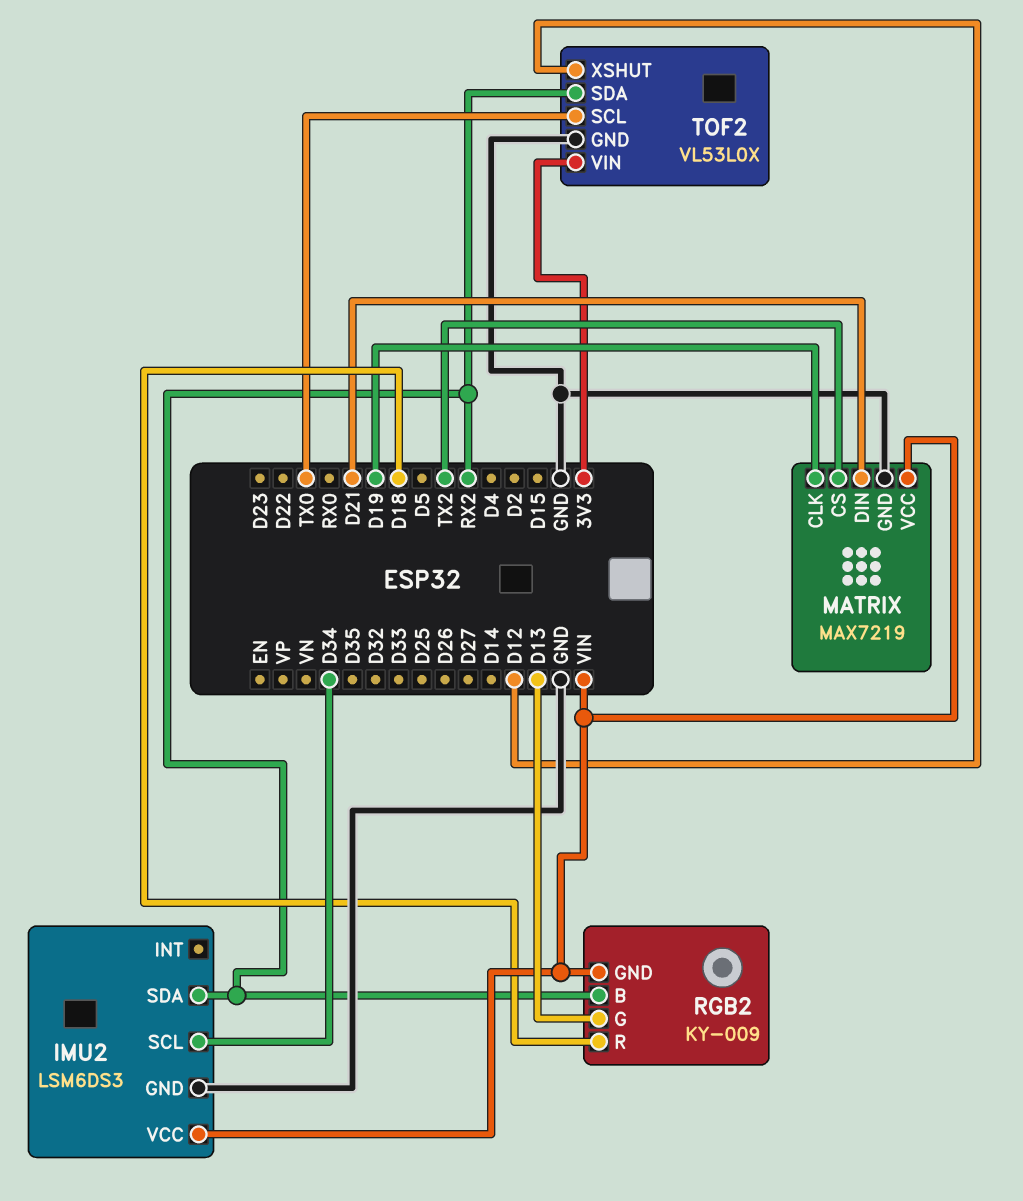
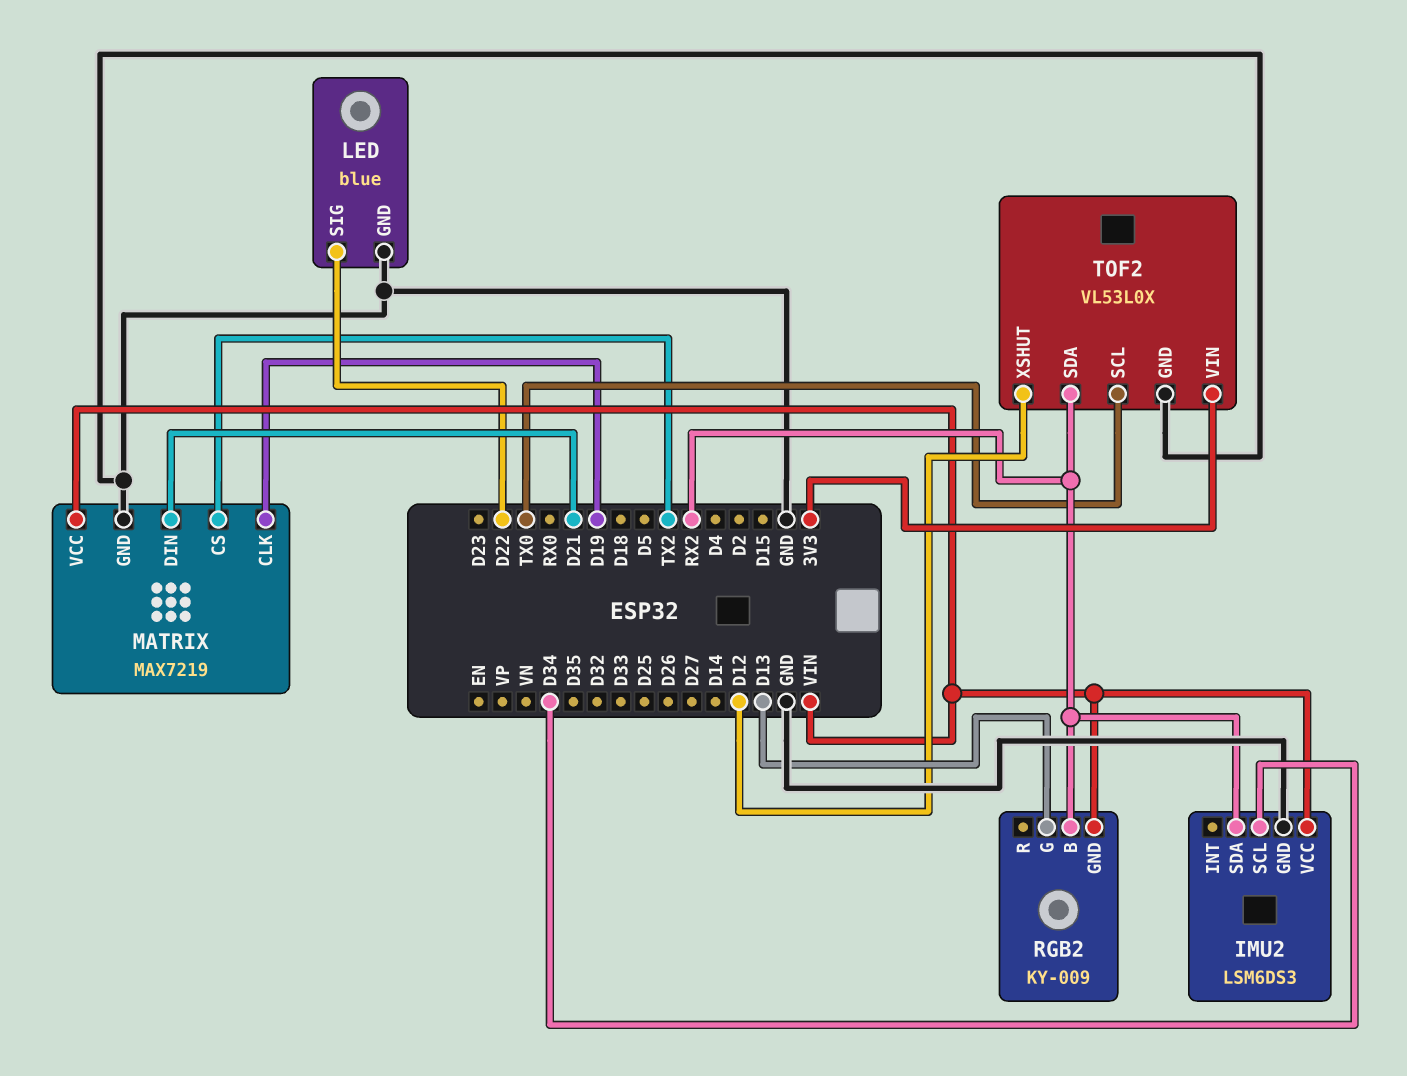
LED: none -> blue
LED pin GND: none -> GND
LED pin SIG: none -> D22
RGB2 pin R: D18 -> none

